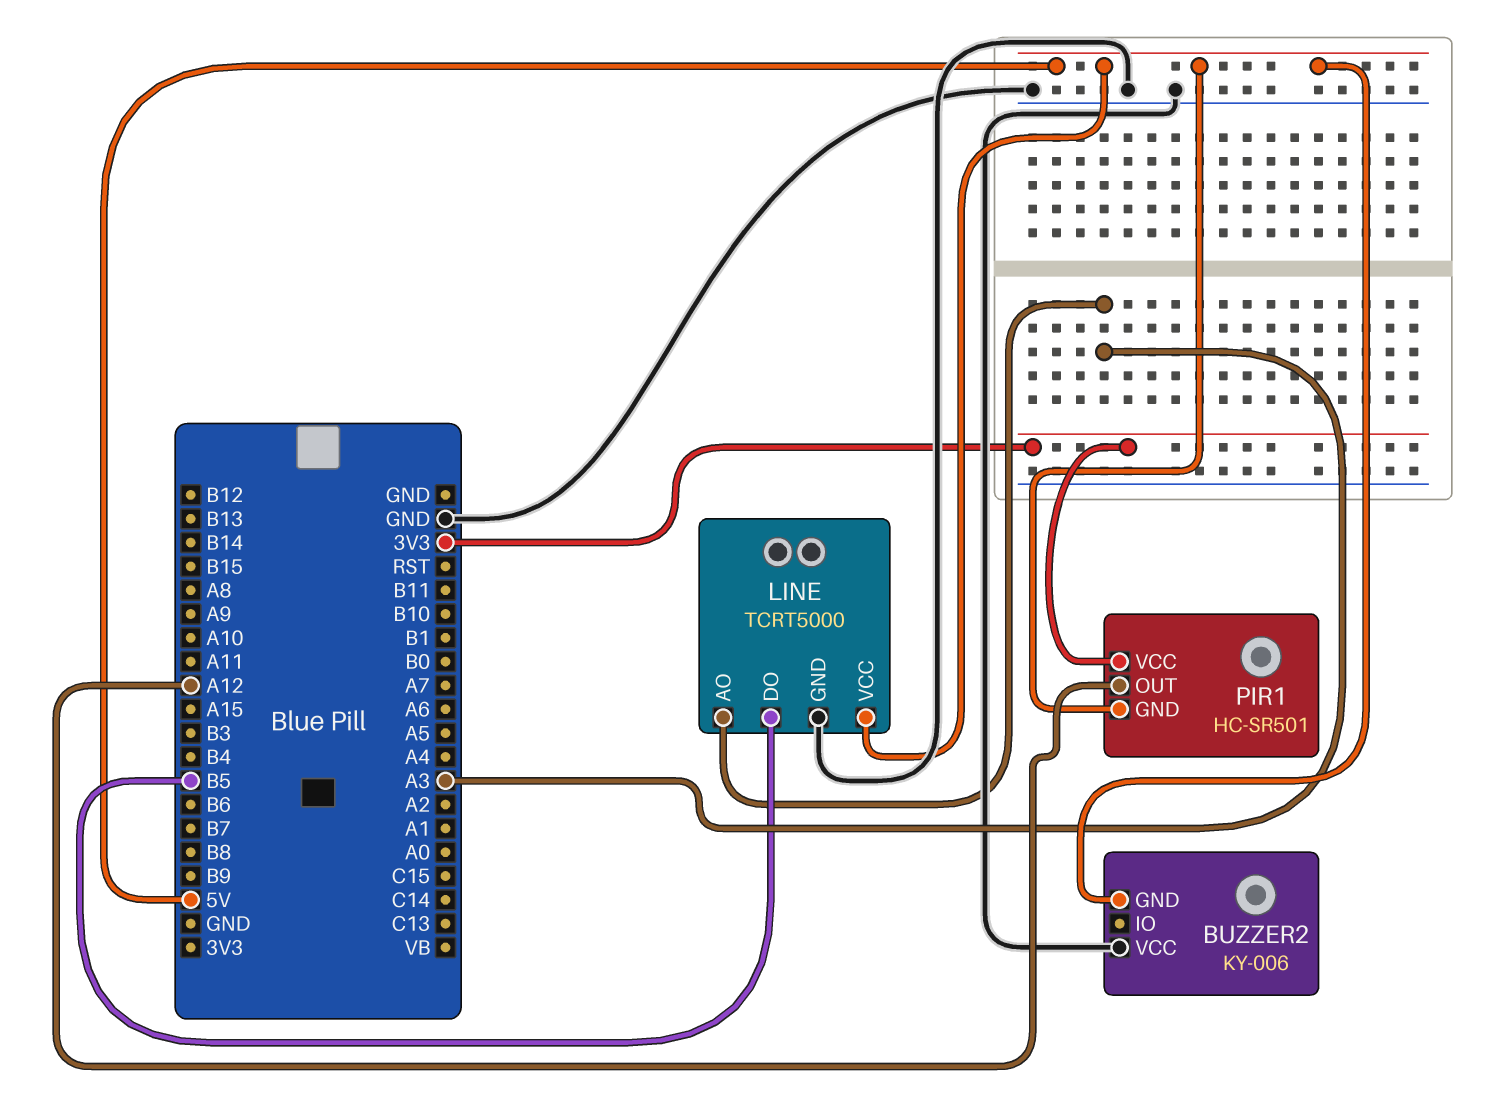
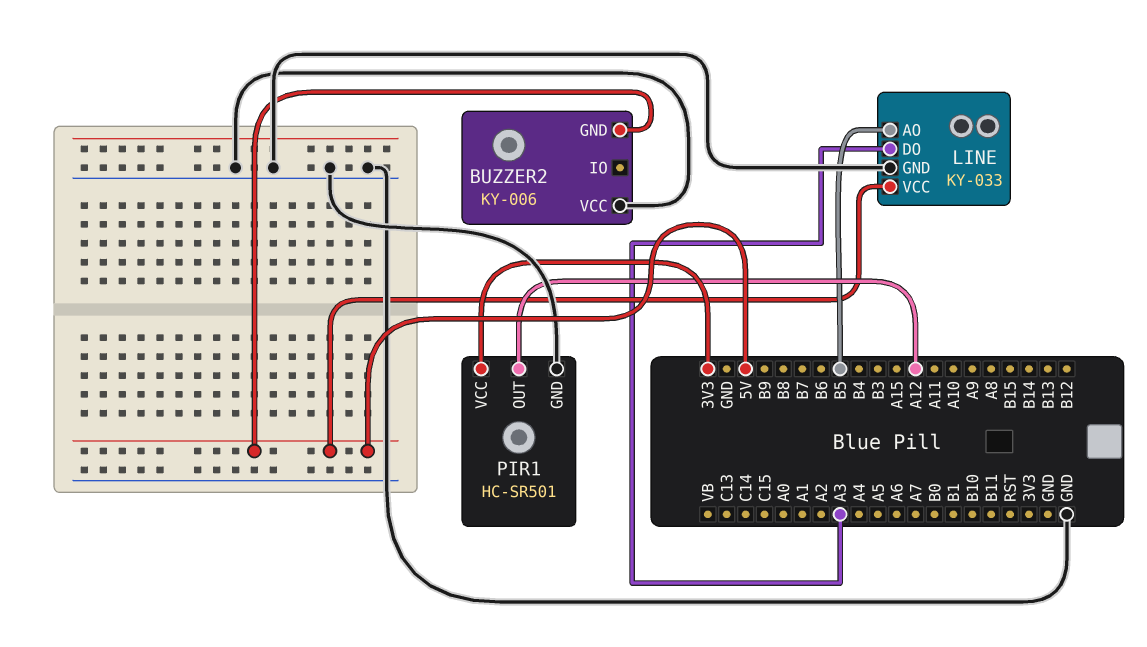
LINE: TCRT5000 -> KY-033
LINE pin AO: A3 -> B5
LINE pin DO: B5 -> A3
PIR1 pin GND: 5V -> GND

